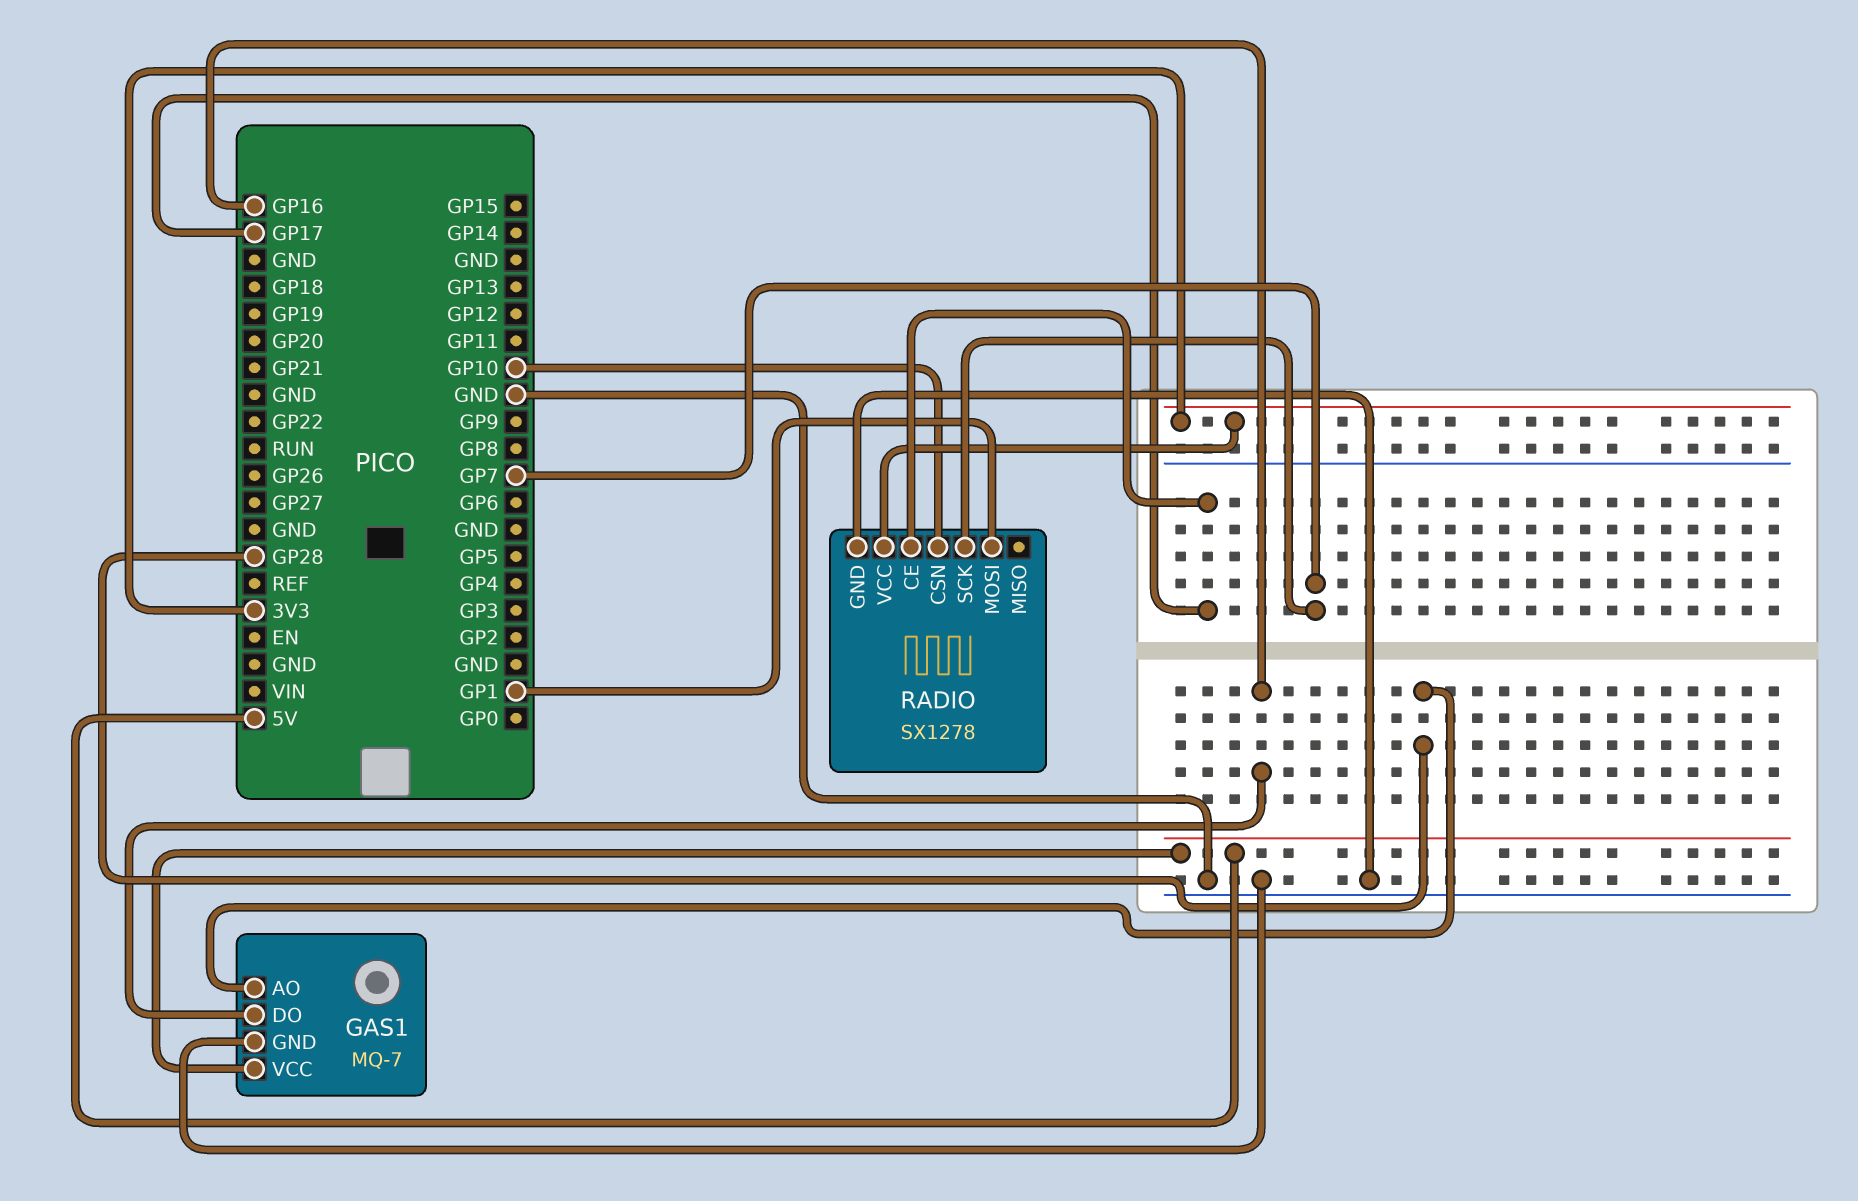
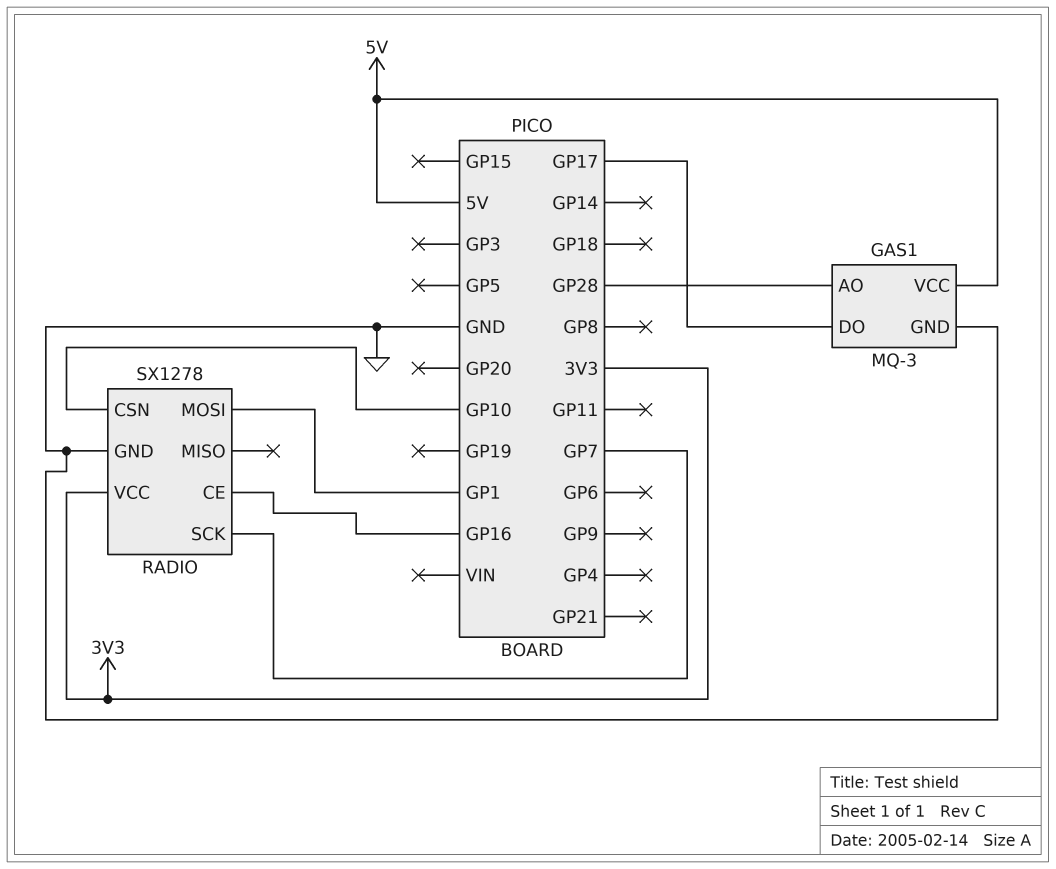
GAS1: MQ-7 -> MQ-3
GAS1 pin DO: GP16 -> GP17
RADIO pin CE: GP17 -> GP16

